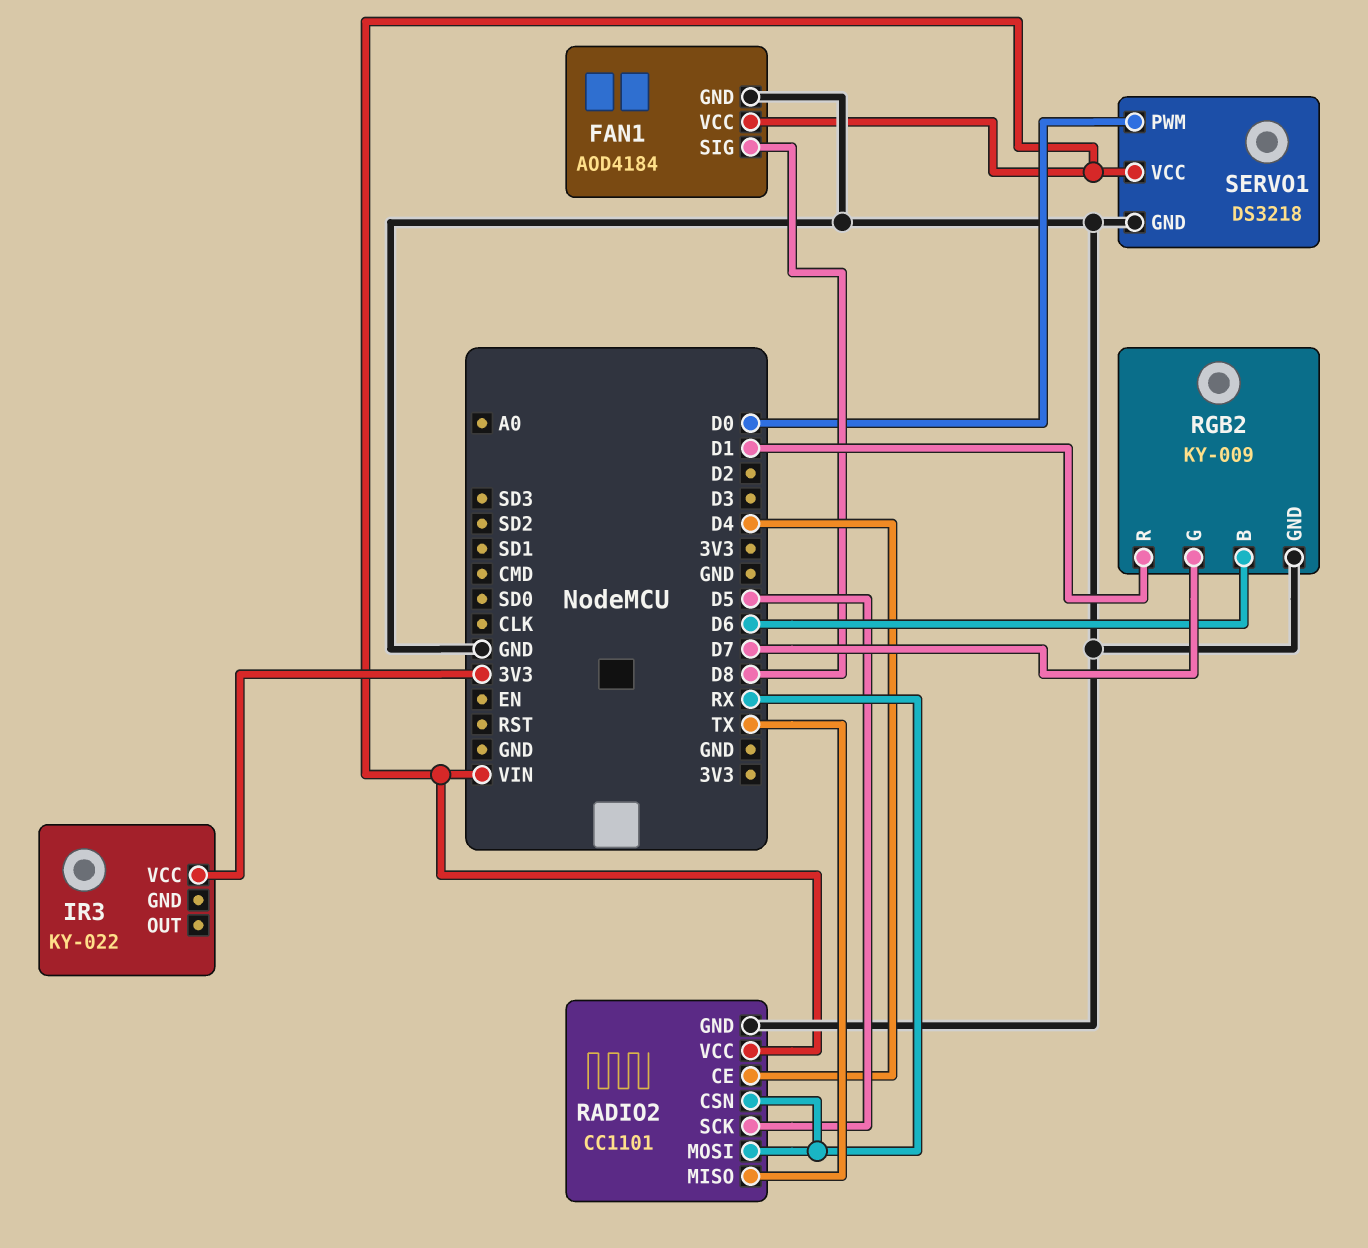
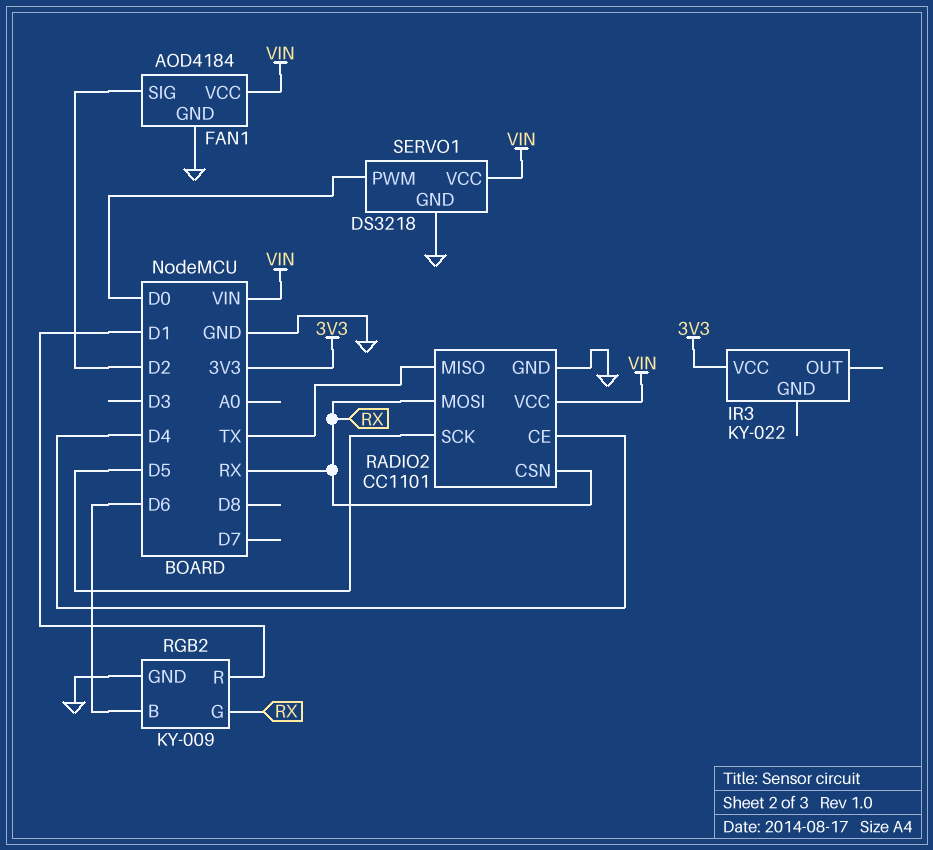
FAN1 pin SIG: D8 -> D2
RGB2 pin G: D7 -> RX

